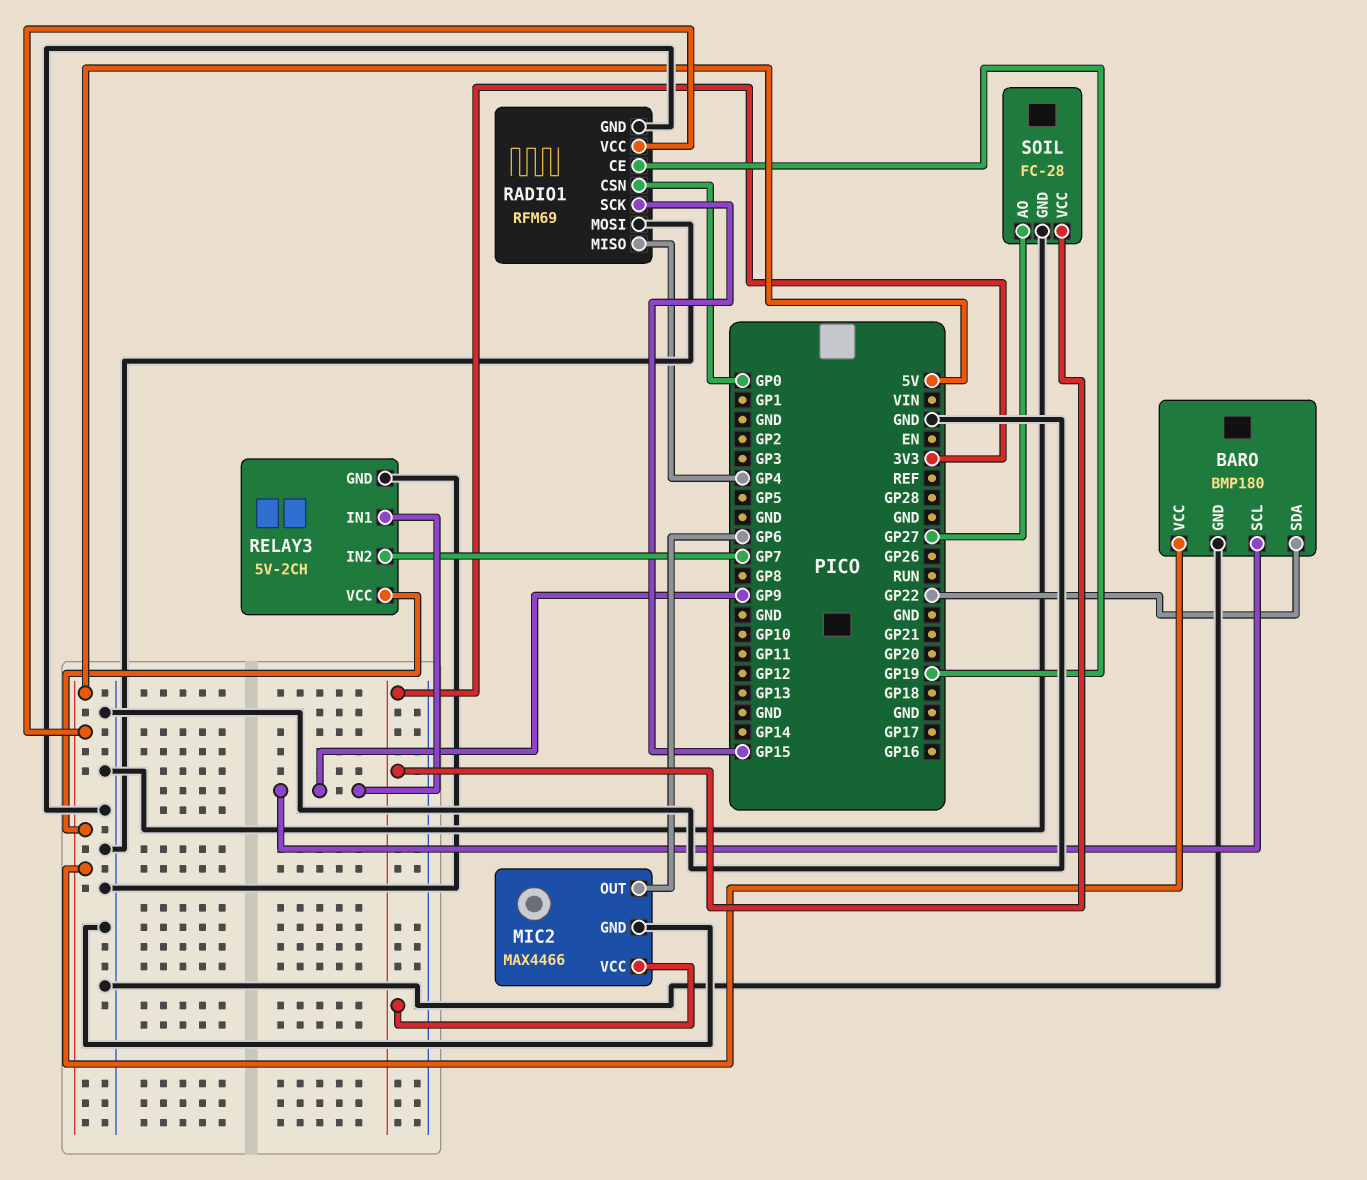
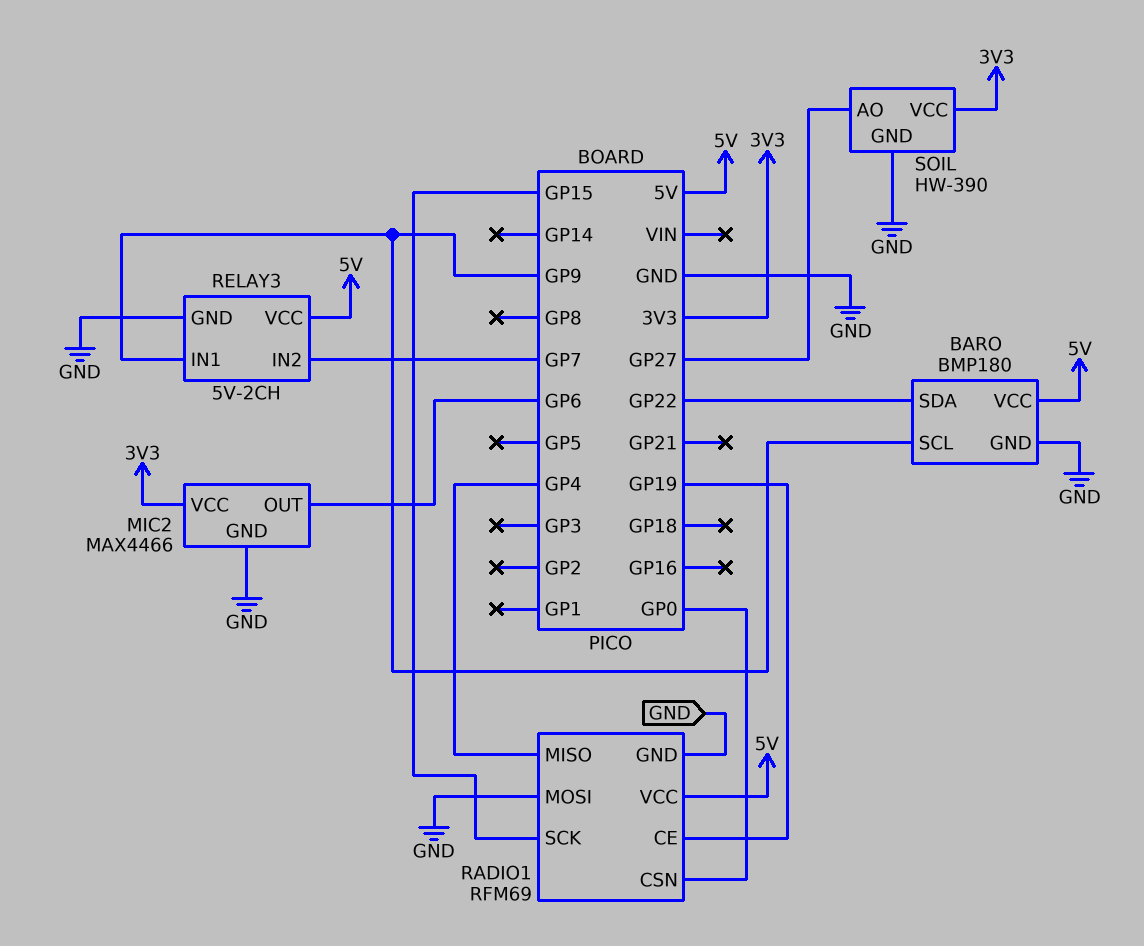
SOIL: FC-28 -> HW-390

